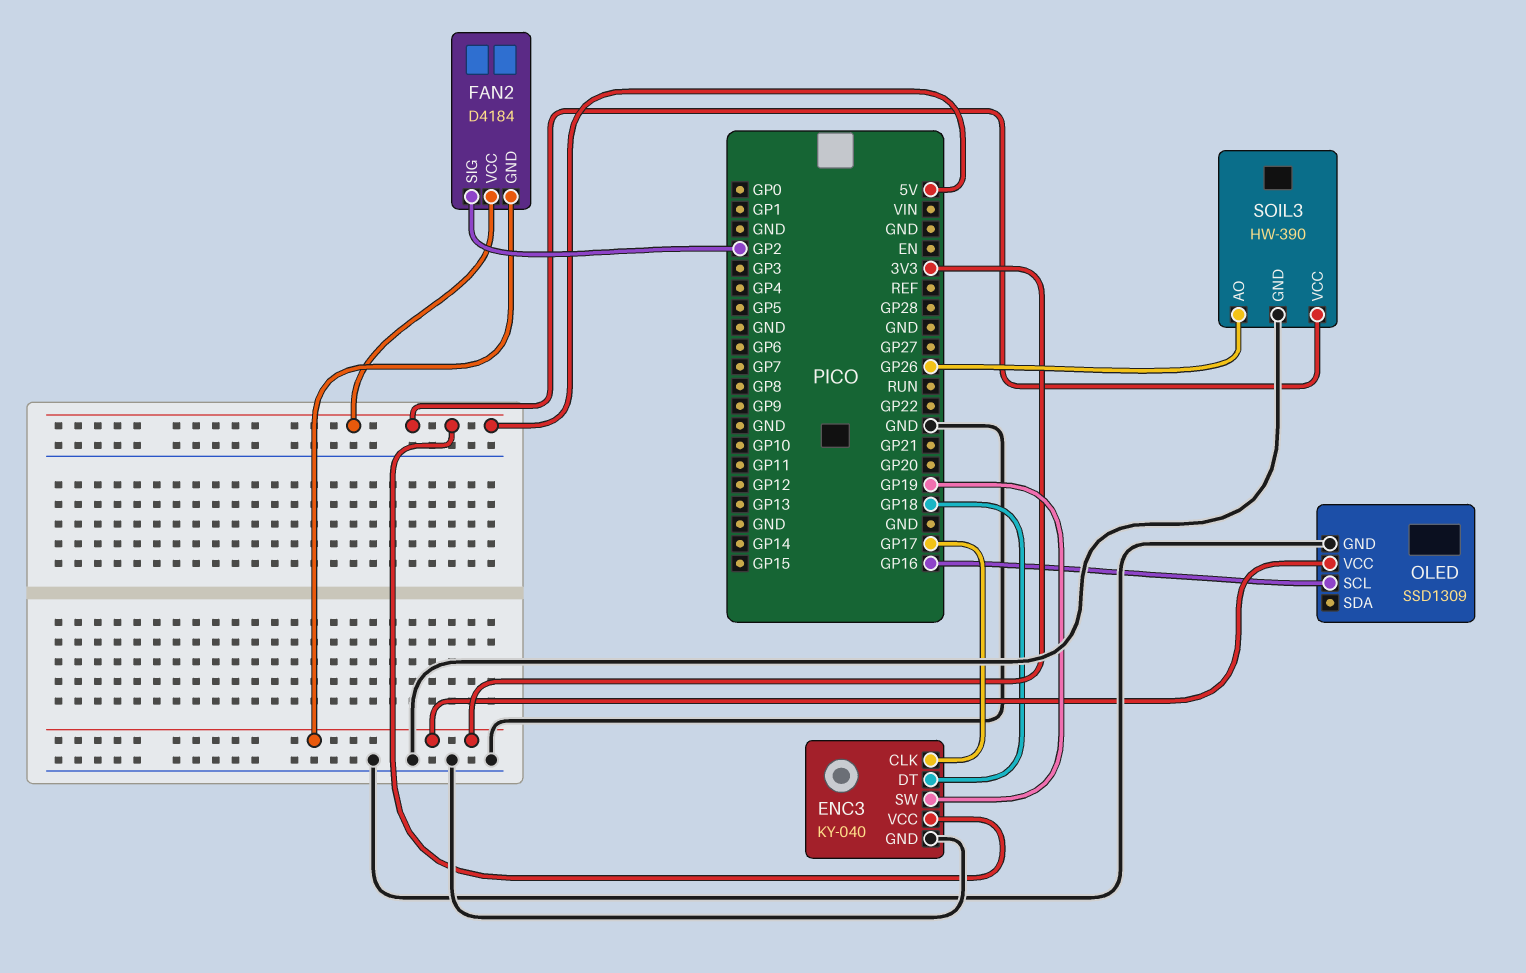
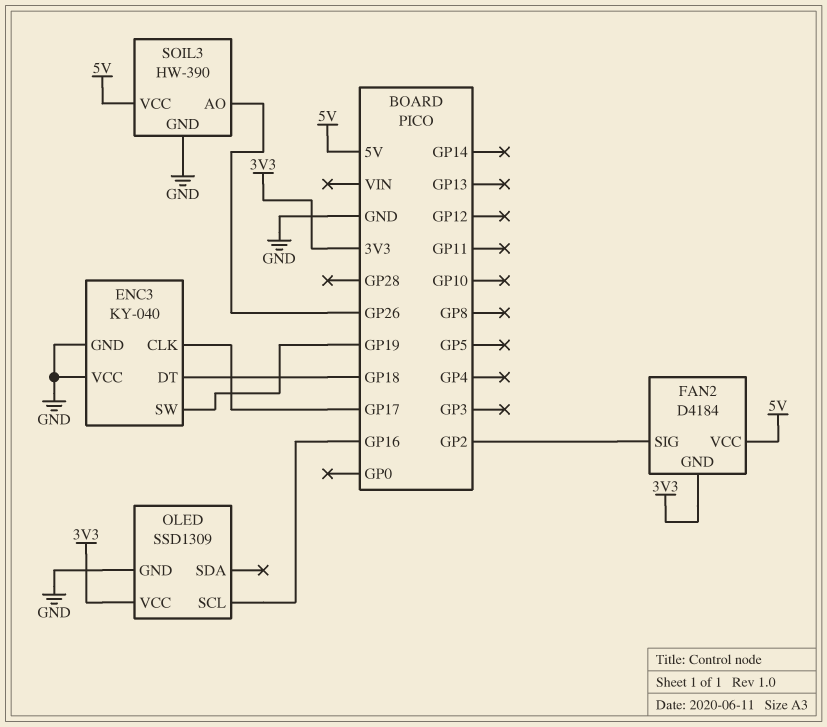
ENC3 pin VCC: 5V -> GND

